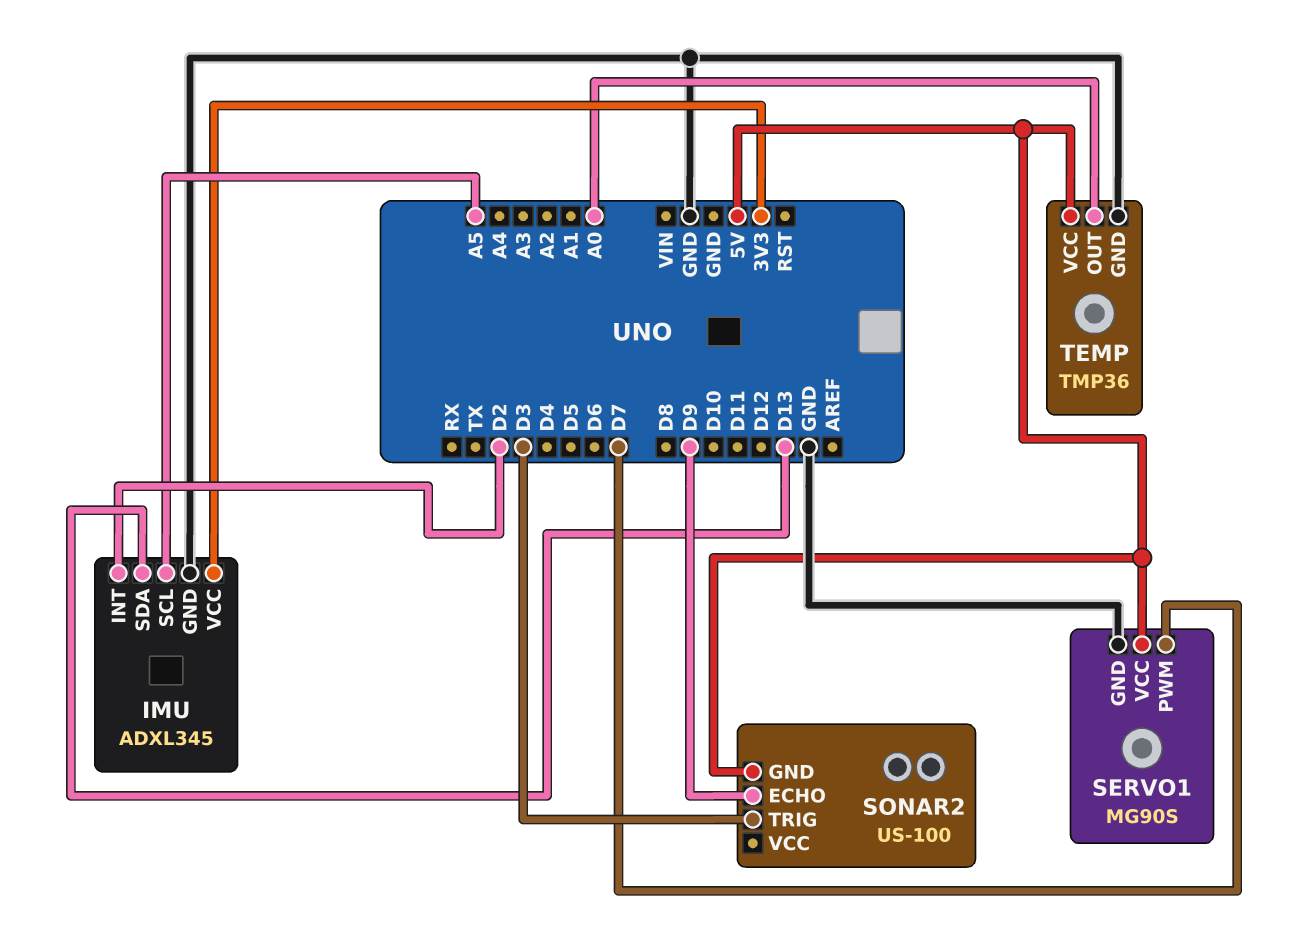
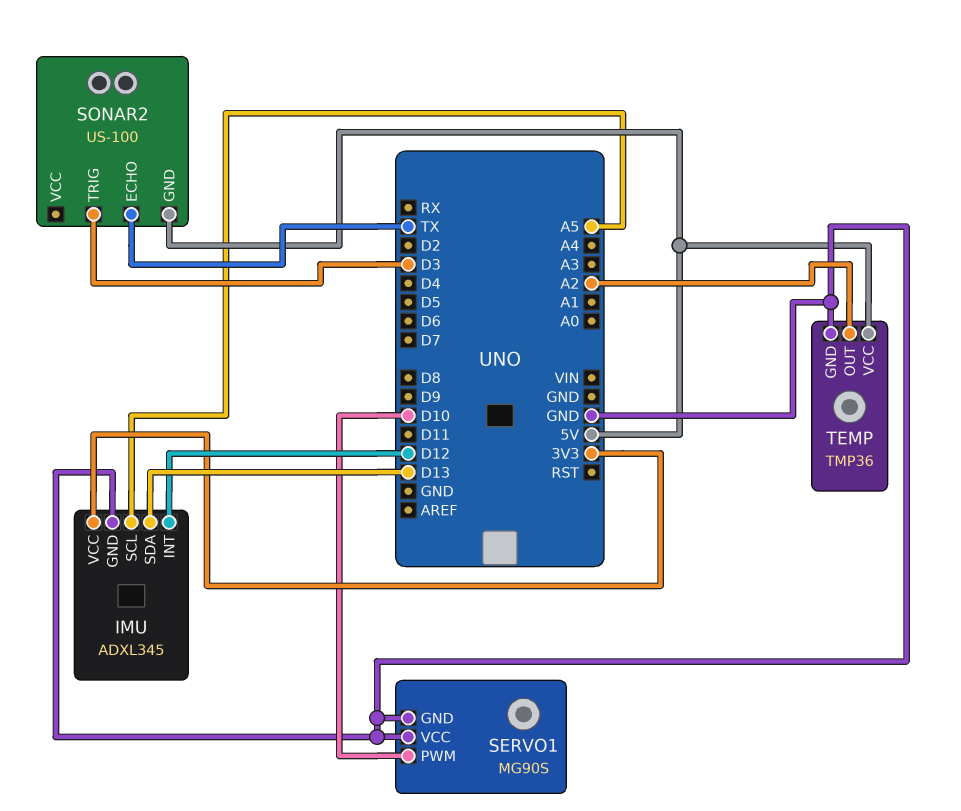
IMU pin INT: D2 -> D12
SERVO1 pin PWM: D7 -> D10
SERVO1 pin VCC: 5V -> GND
SONAR2 pin ECHO: D9 -> TX
TEMP pin OUT: A0 -> A2

